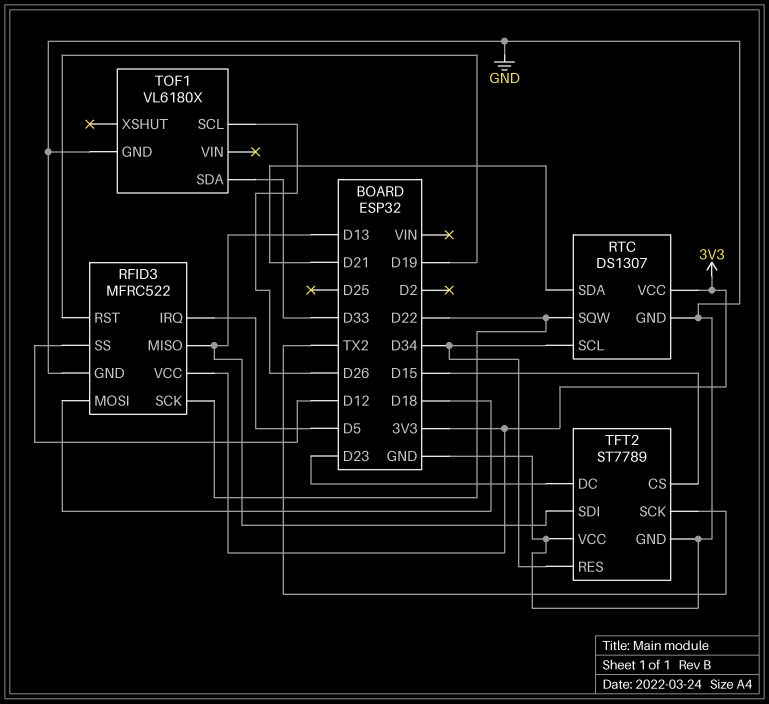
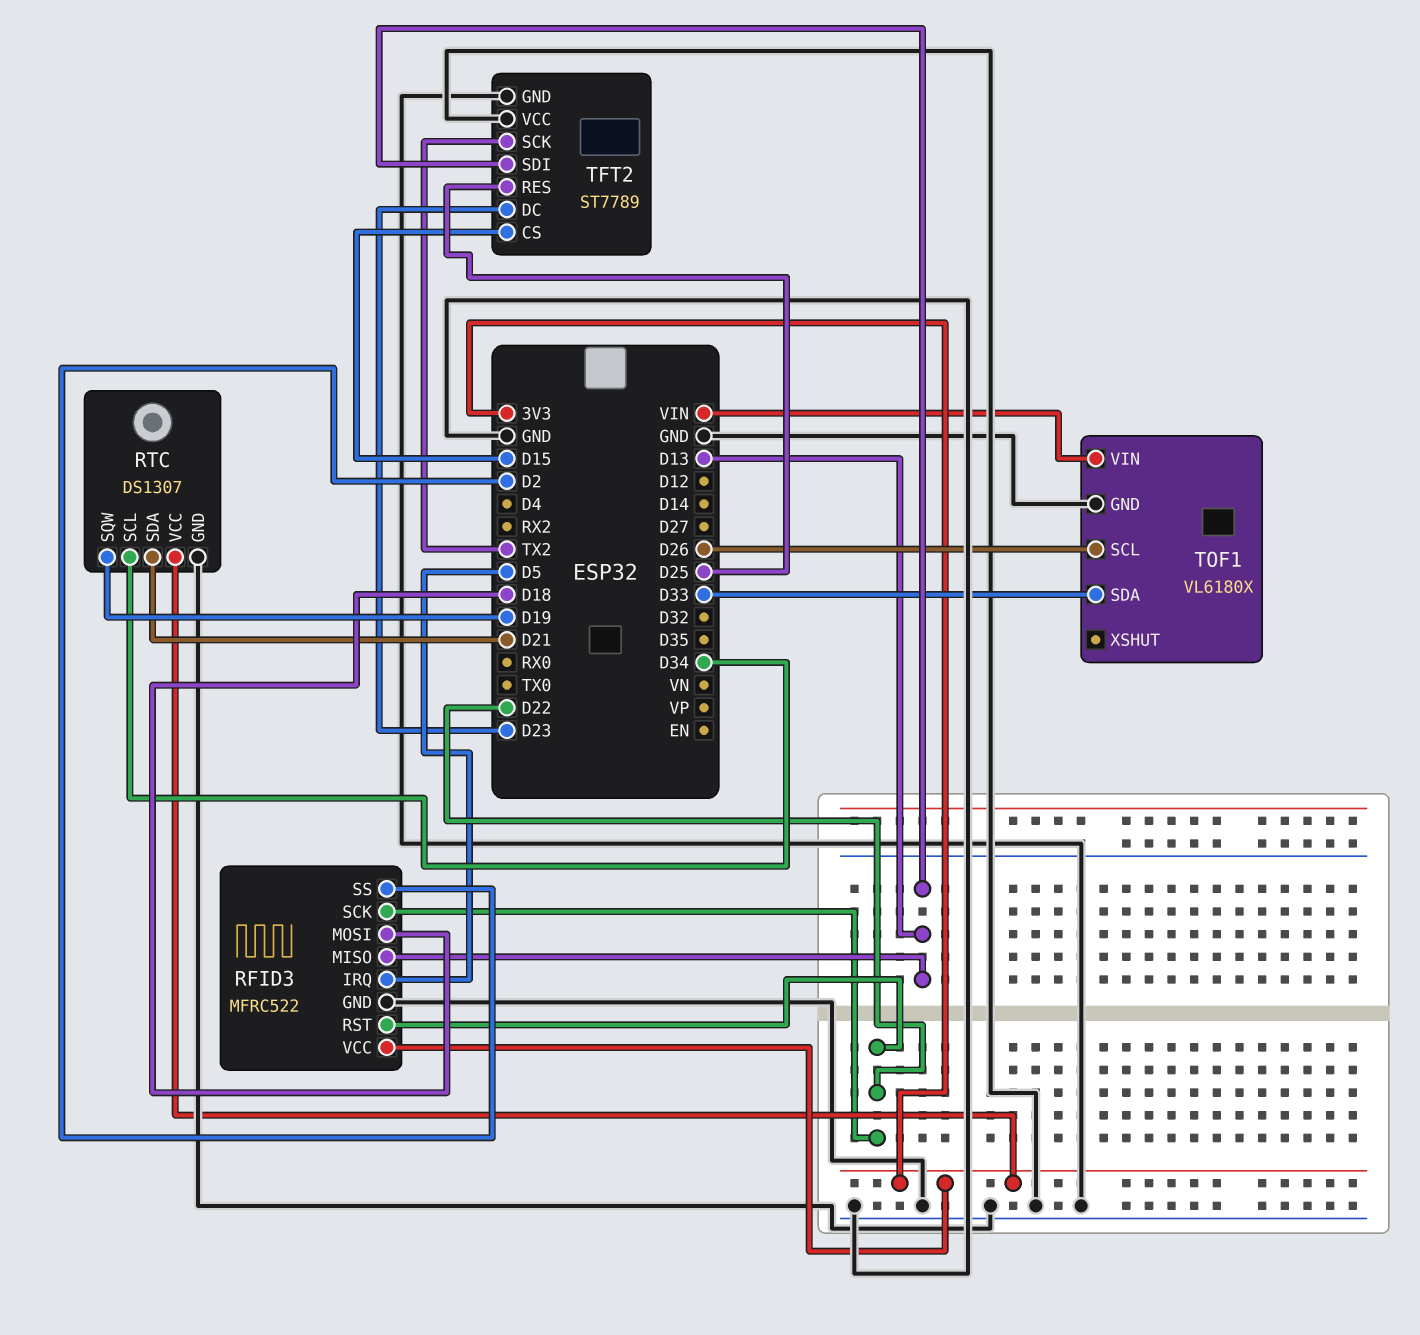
RFID3 pin RST: D19 -> D22
RFID3 pin SS: D12 -> D2
RTC pin SQW: D22 -> D19
TFT2 pin RES: D34 -> D25
TOF1 pin VIN: none -> VIN

